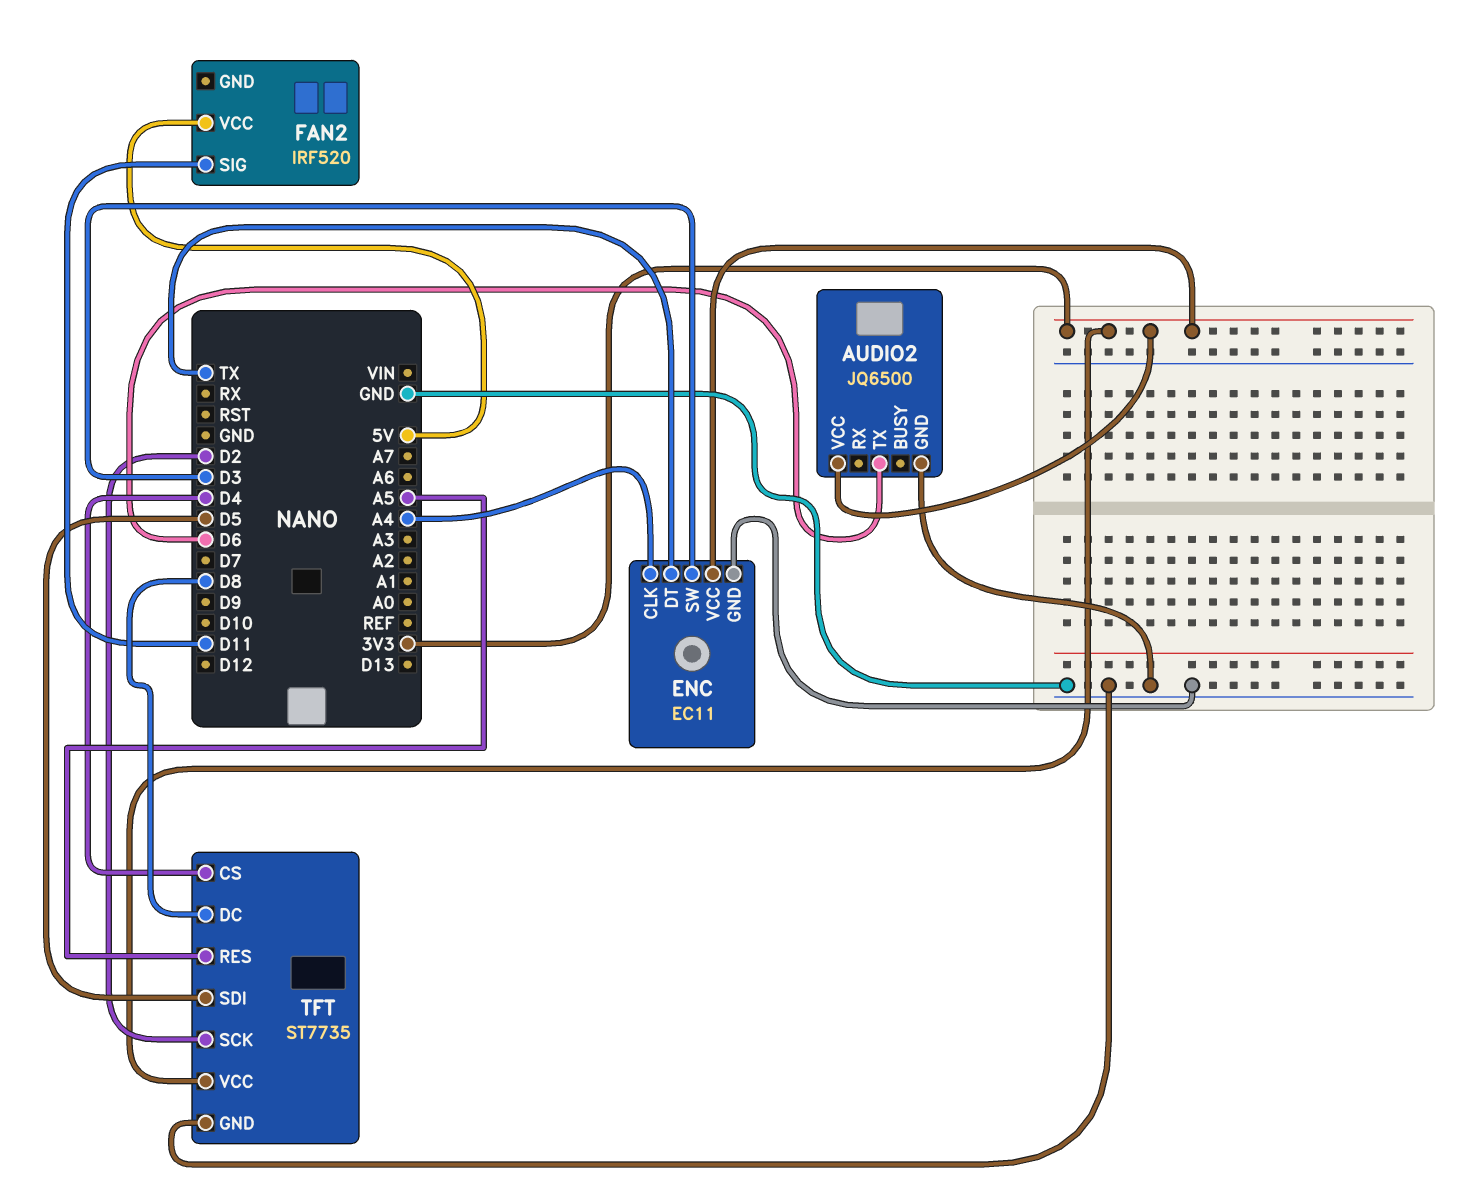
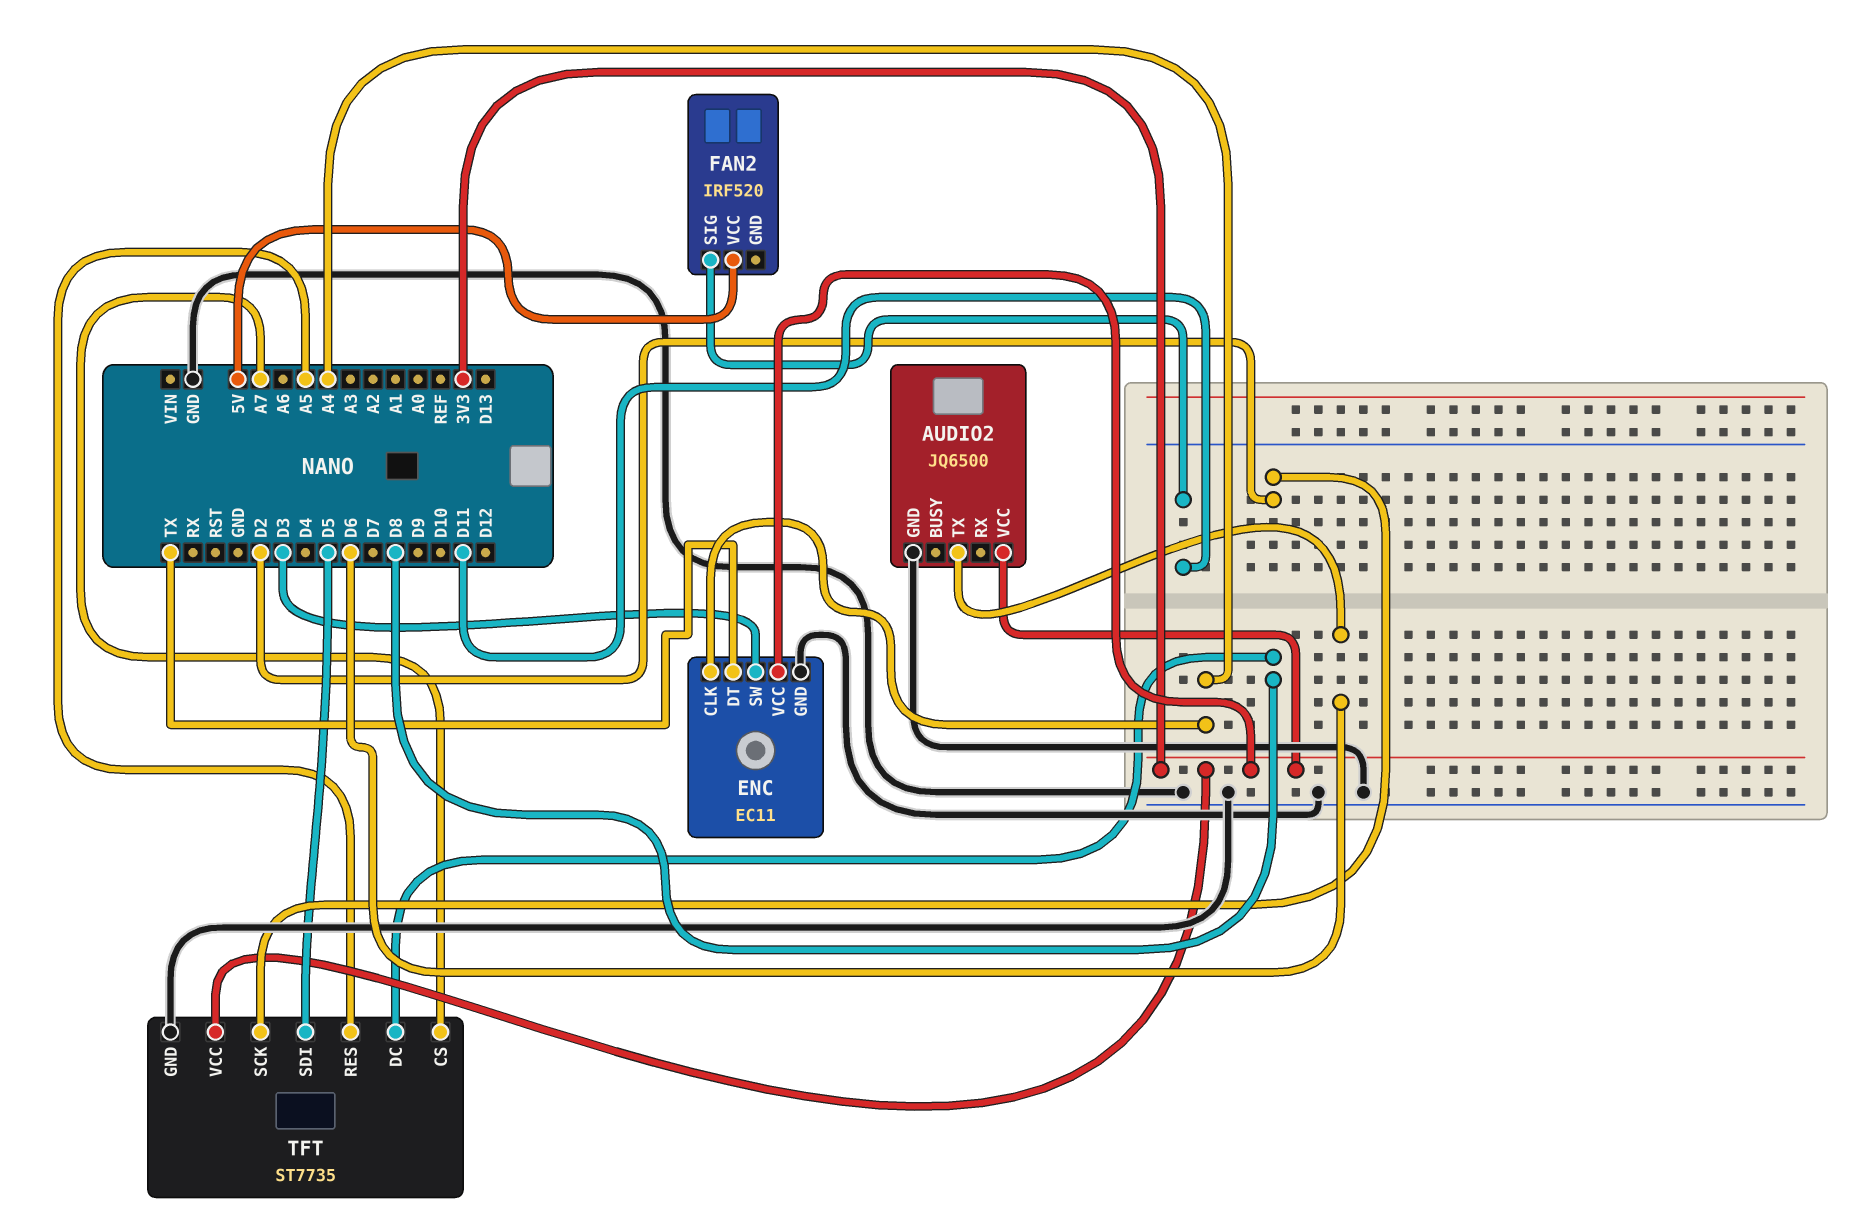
TFT pin CS: D4 -> A7

